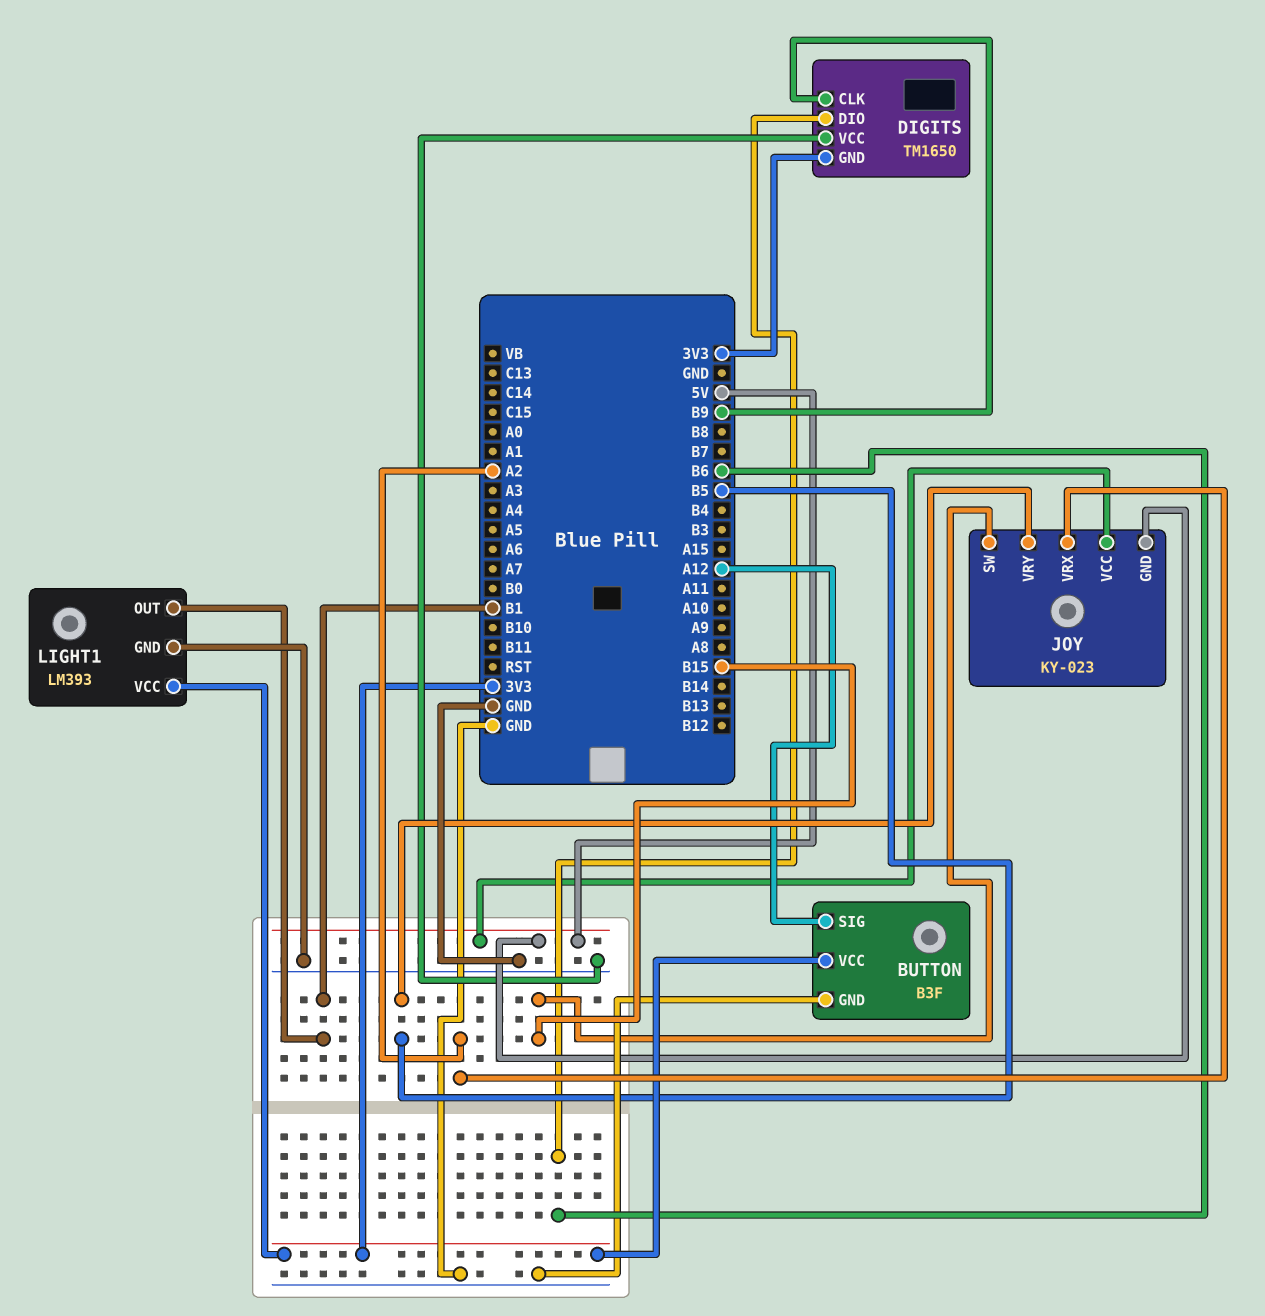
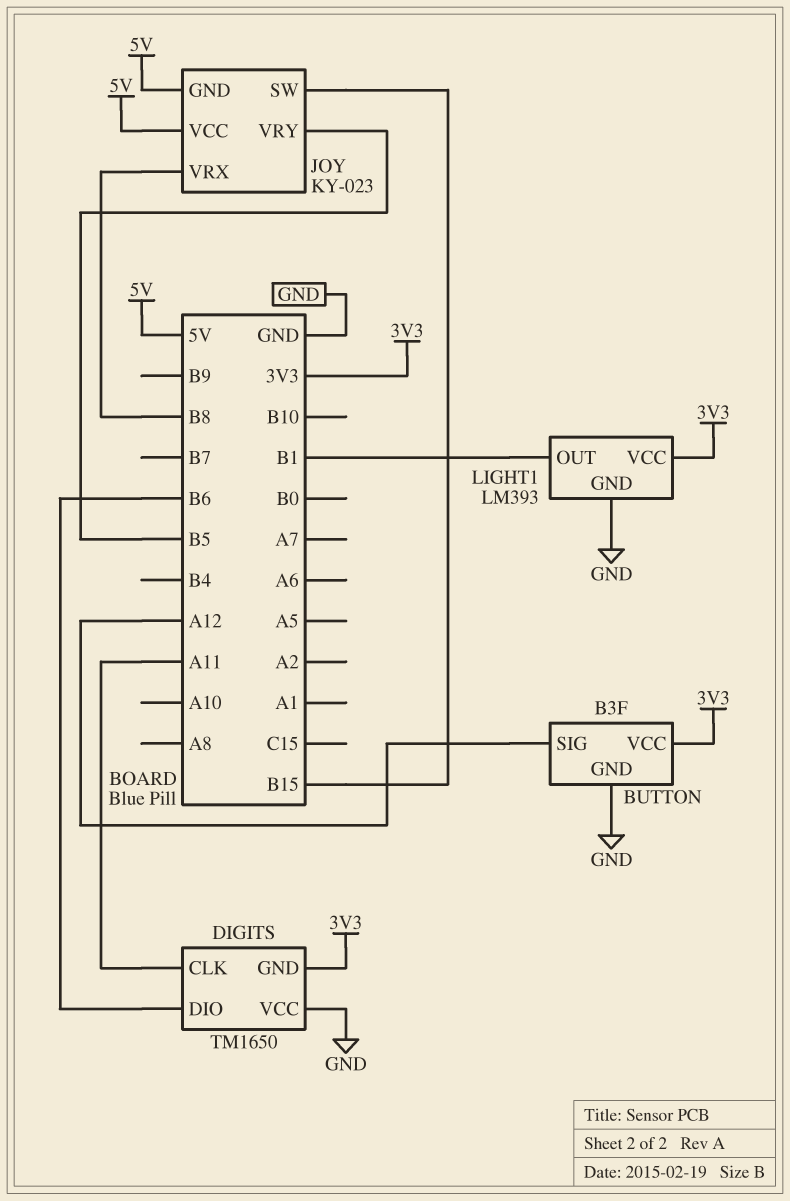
DIGITS pin CLK: B9 -> A11
JOY pin VRX: A2 -> B8

